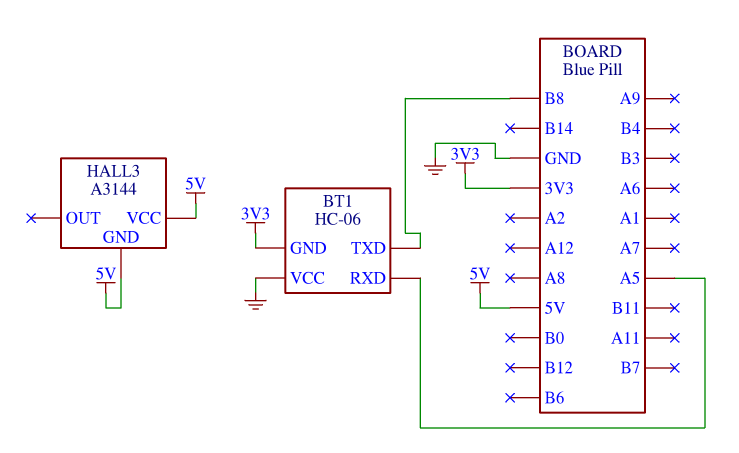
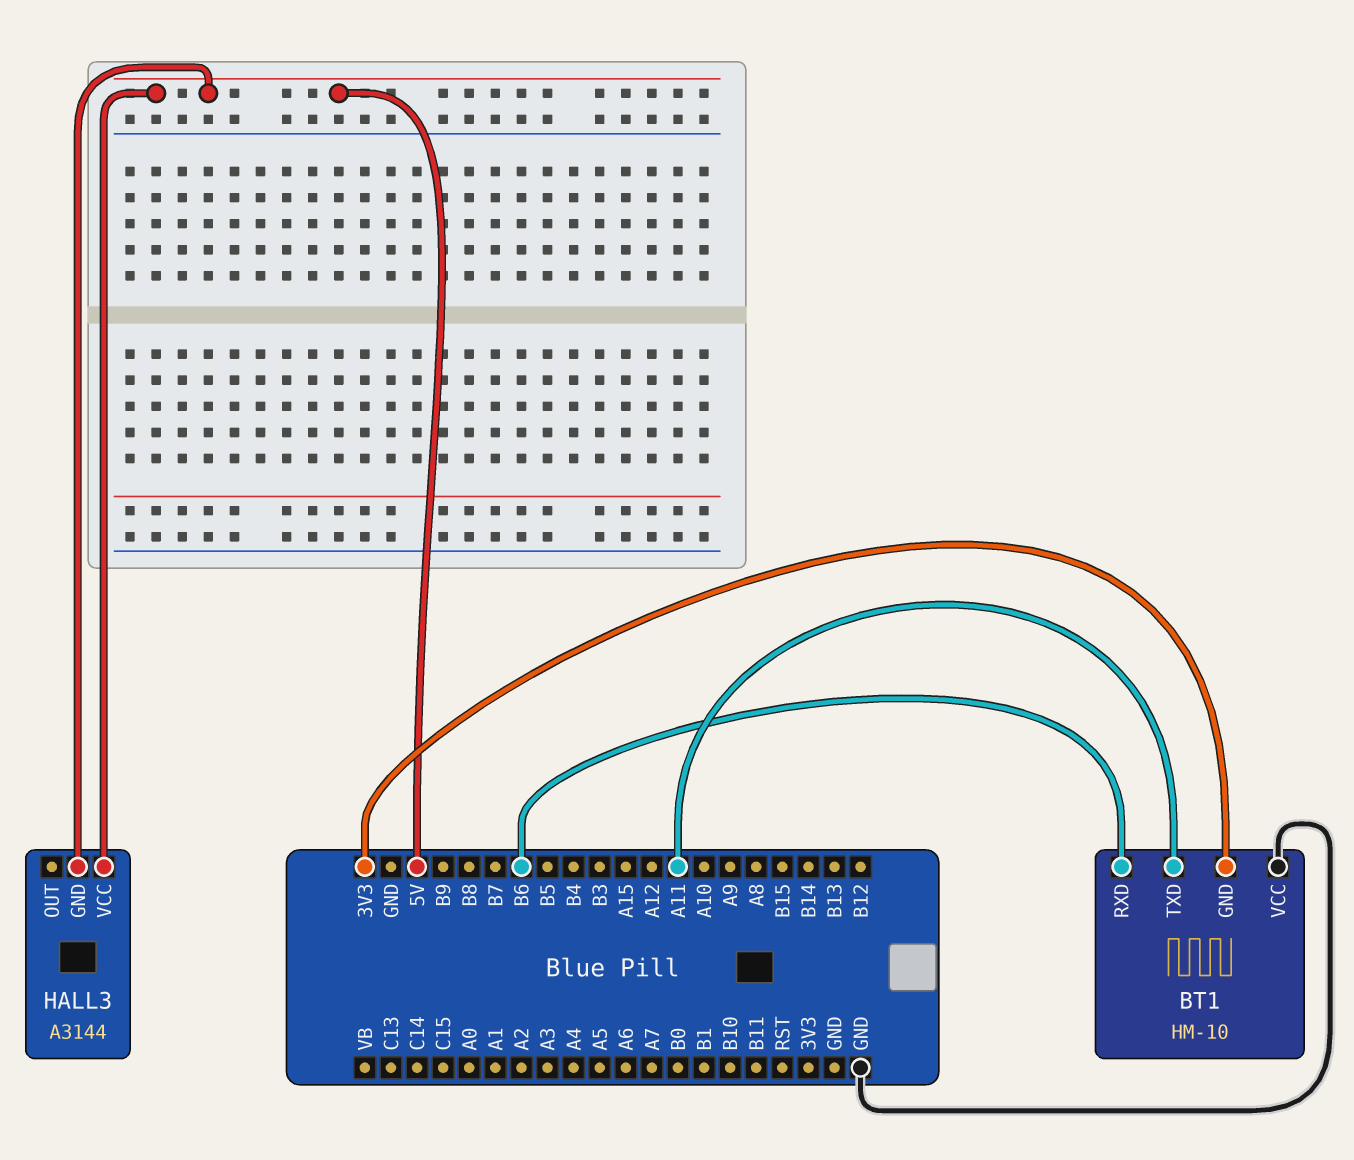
BT1: HC-06 -> HM-10
BT1 pin RXD: A5 -> B6
BT1 pin TXD: B8 -> A11

